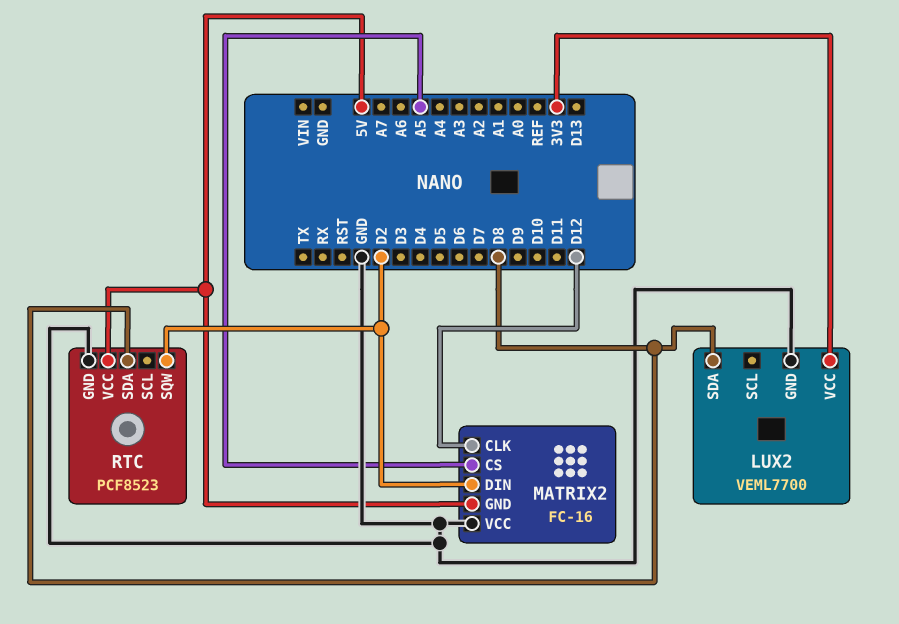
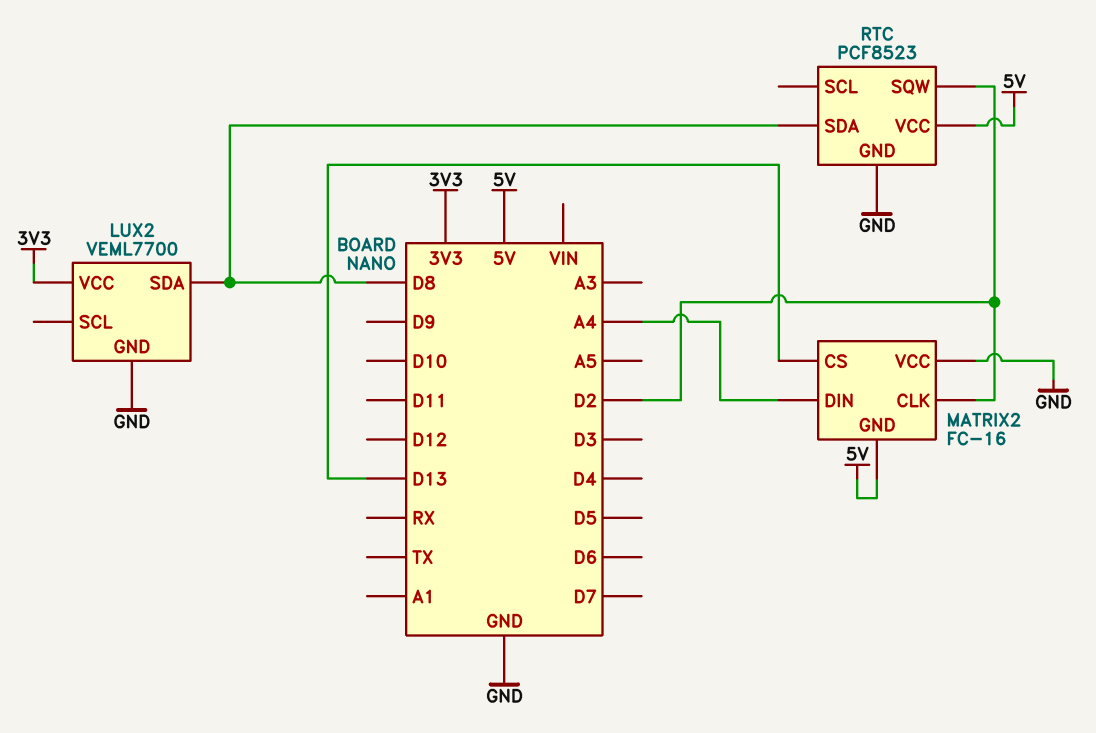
MATRIX2 pin CLK: D12 -> D2
MATRIX2 pin CS: A5 -> D13
MATRIX2 pin DIN: D2 -> A4

